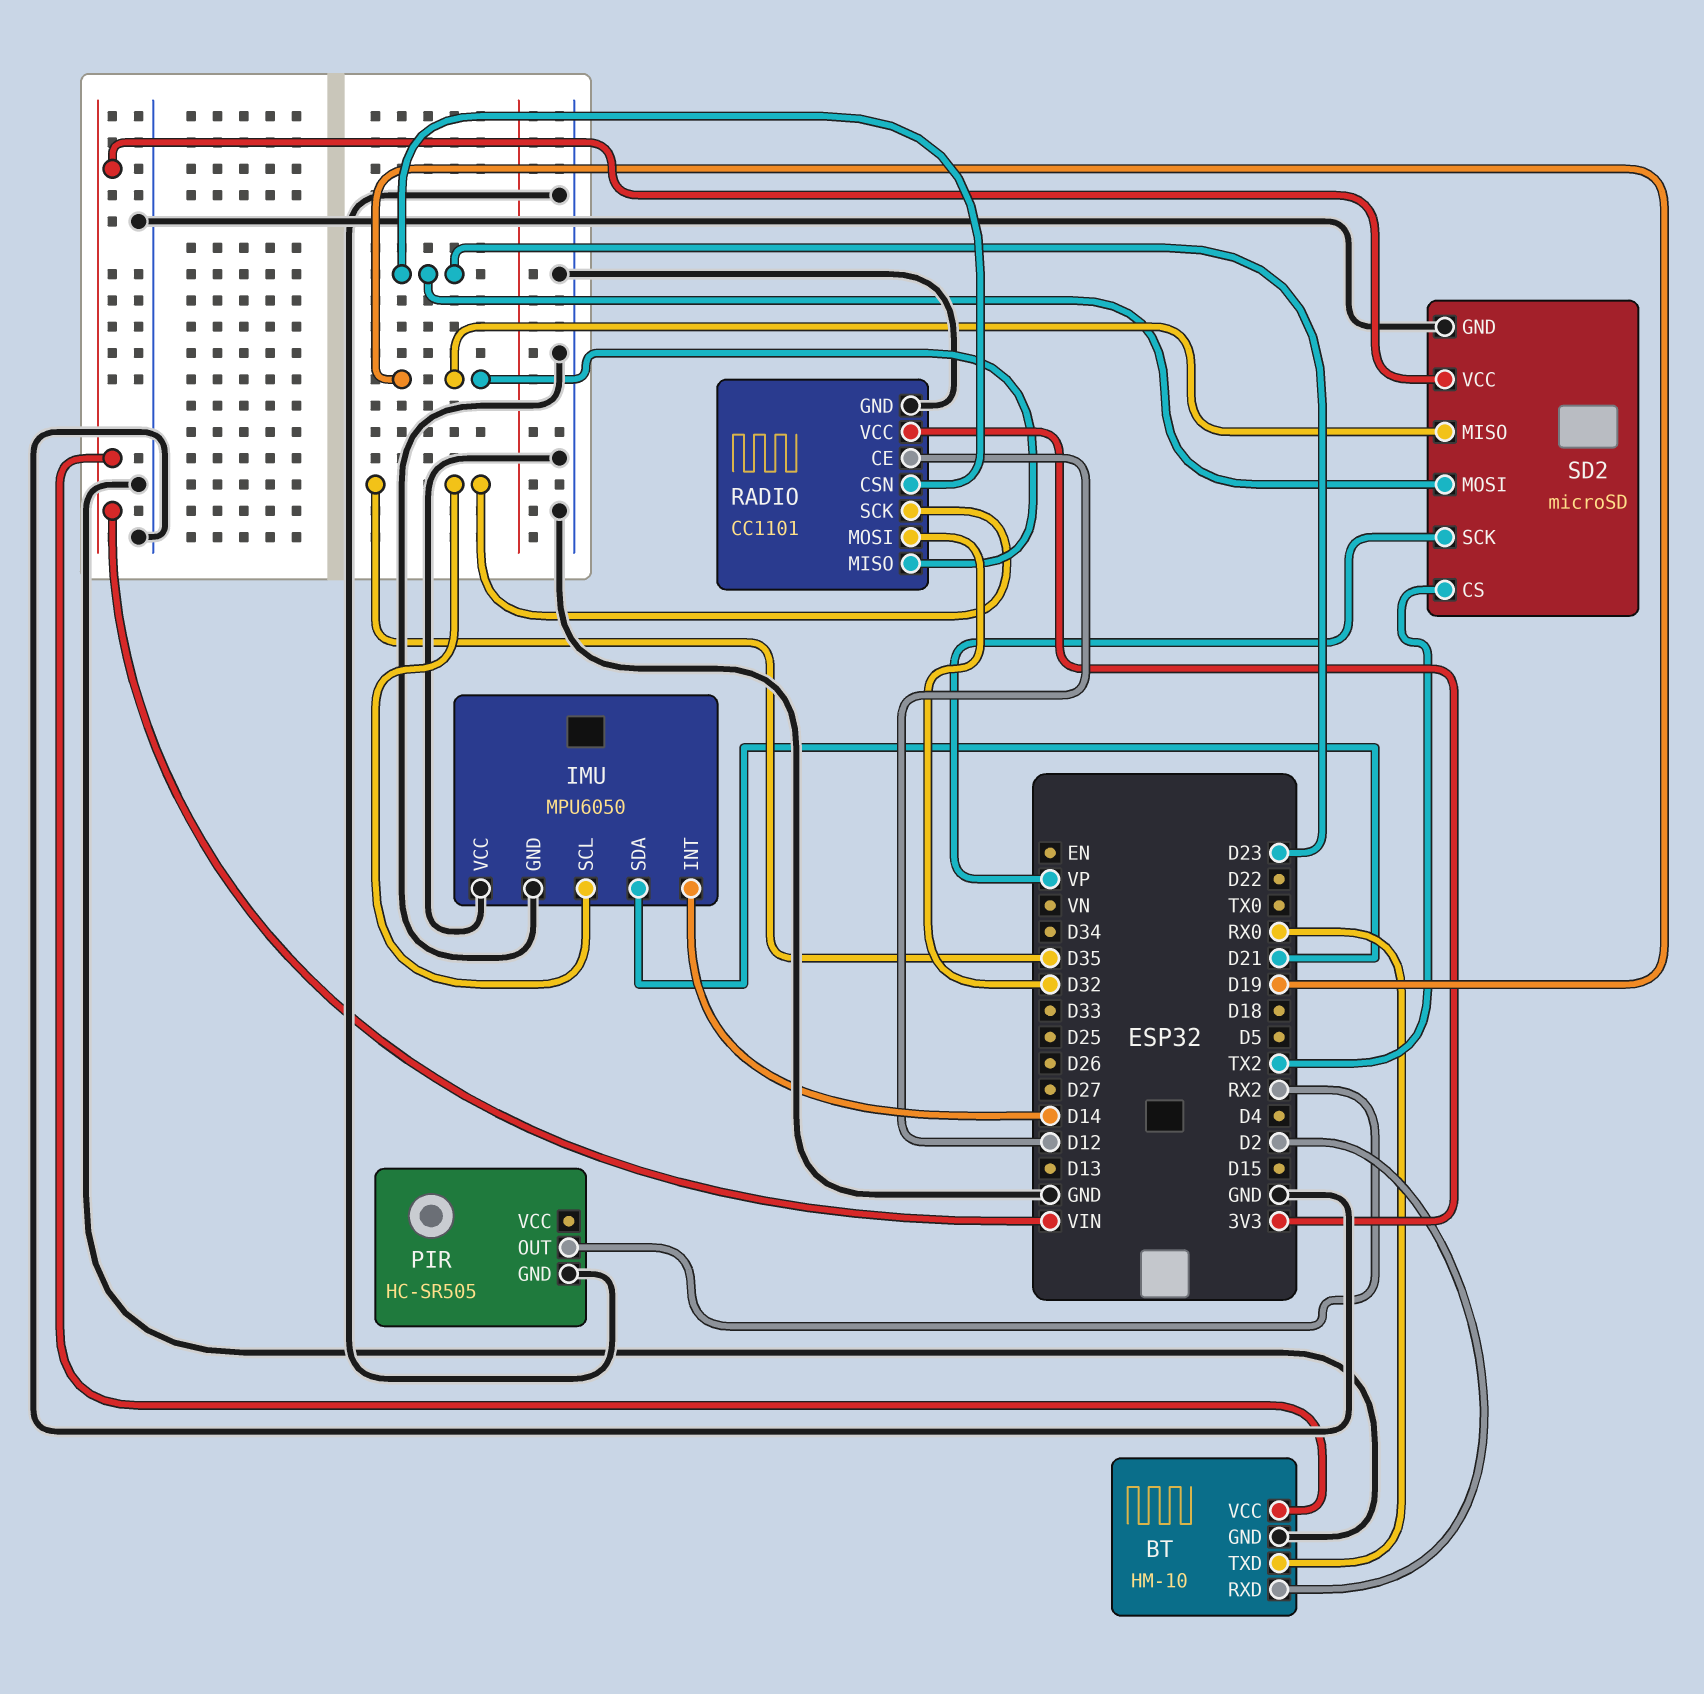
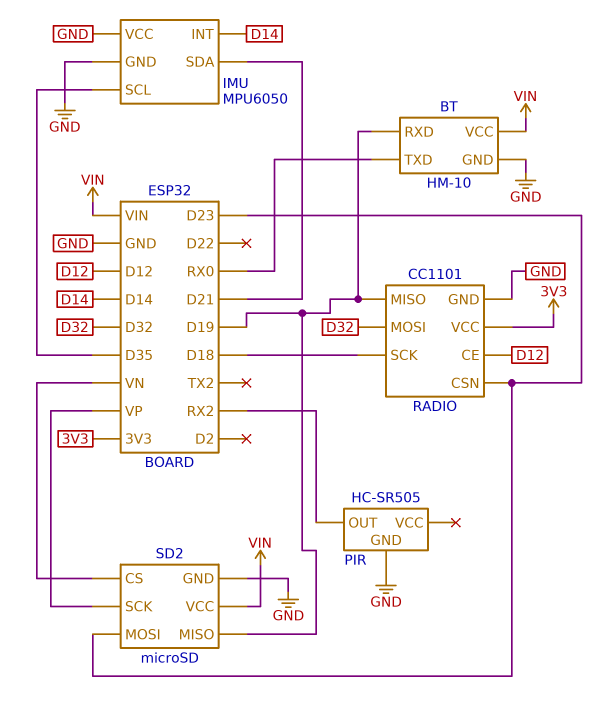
BT pin RXD: D2 -> D19
RADIO pin SCK: D35 -> D18
SD2 pin CS: TX2 -> VN

